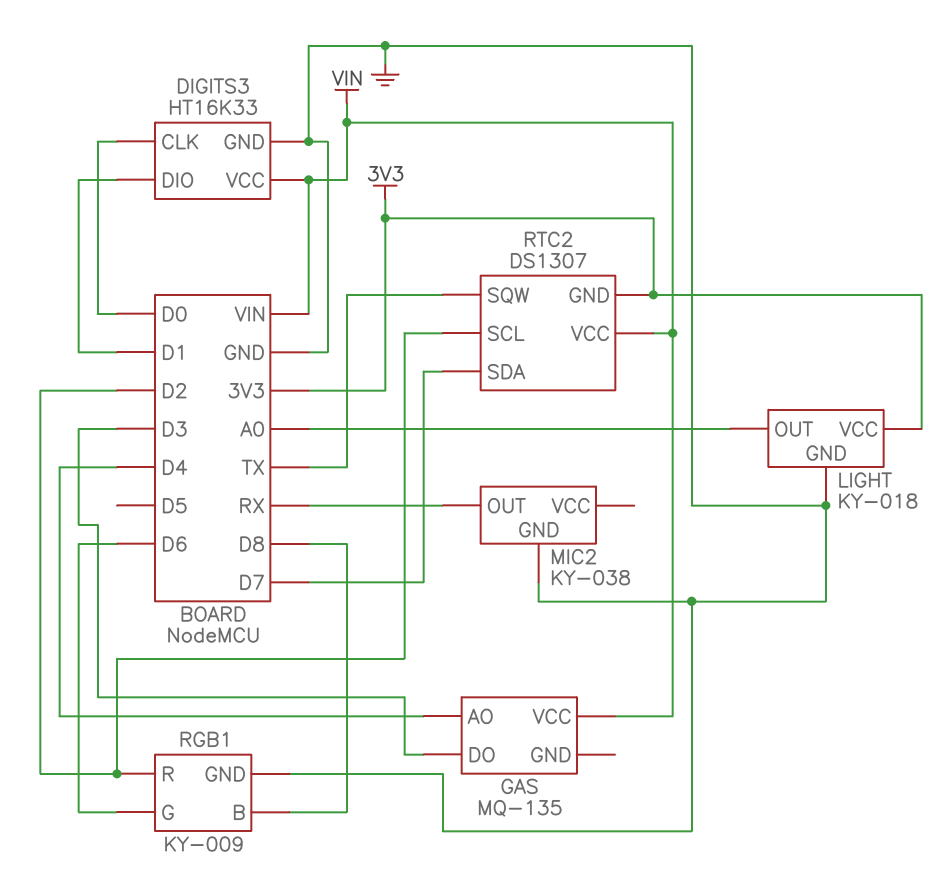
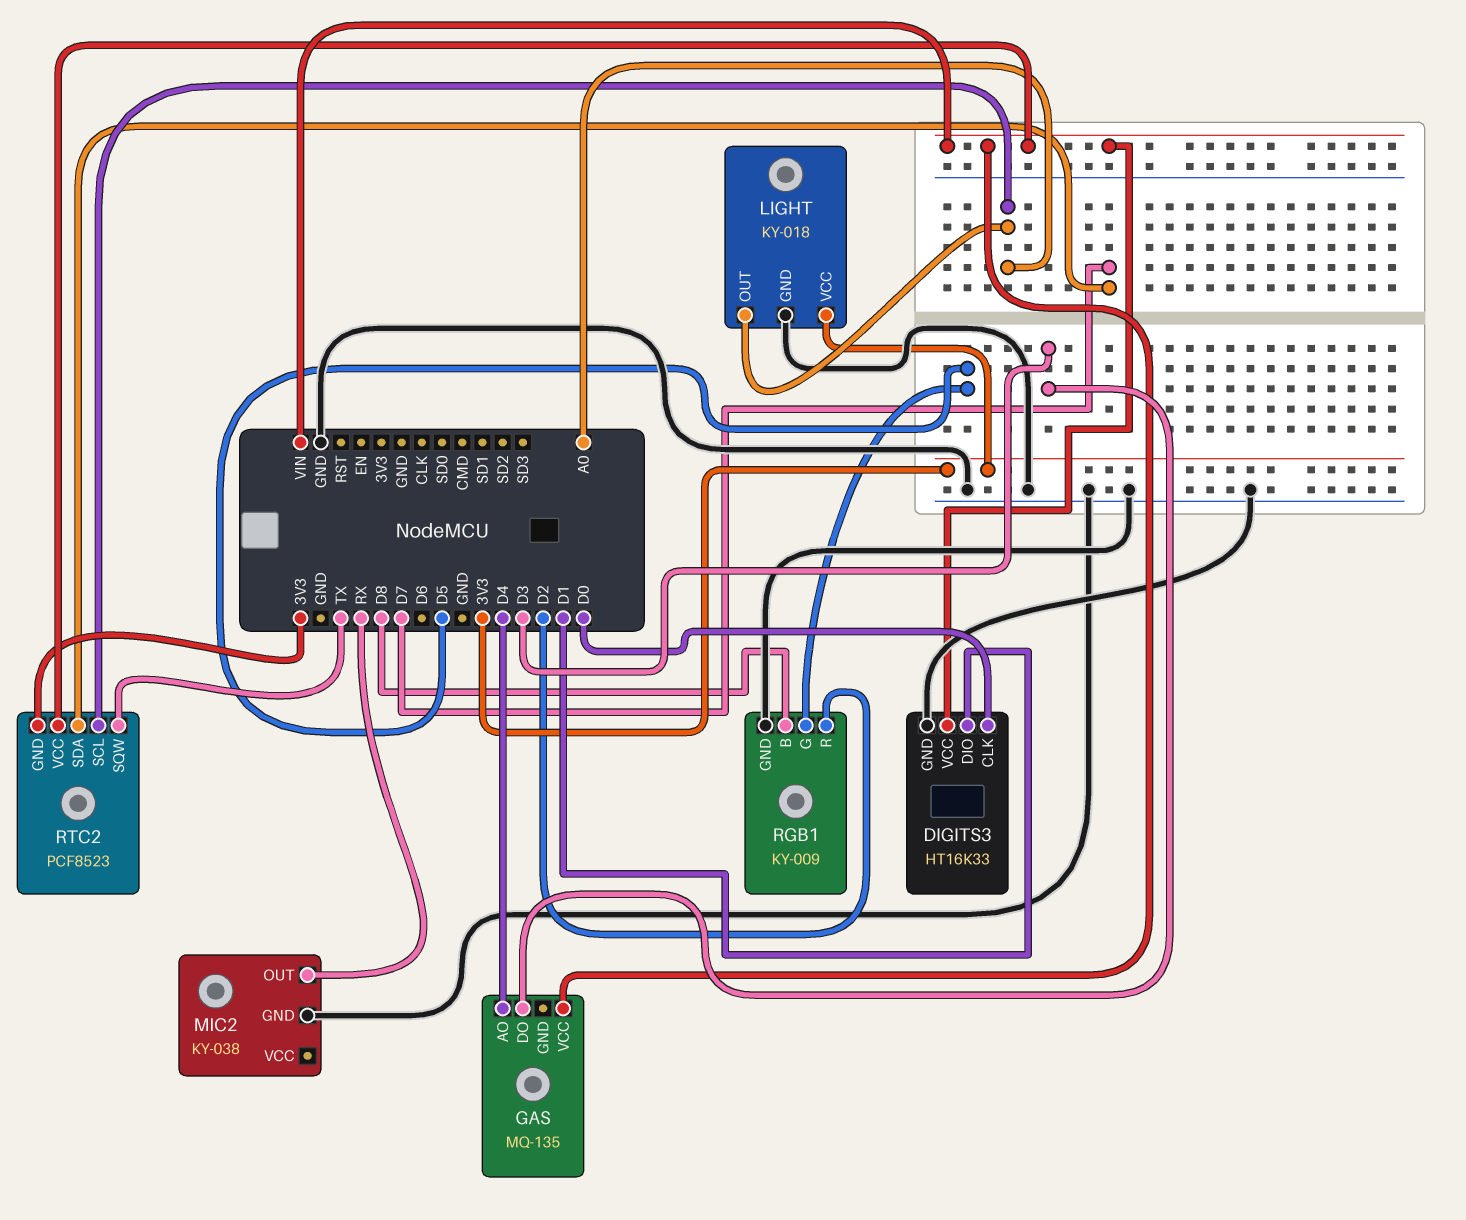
RGB1 pin G: D6 -> D5
RTC2: DS1307 -> PCF8523
RTC2 pin SCL: D2 -> A0

